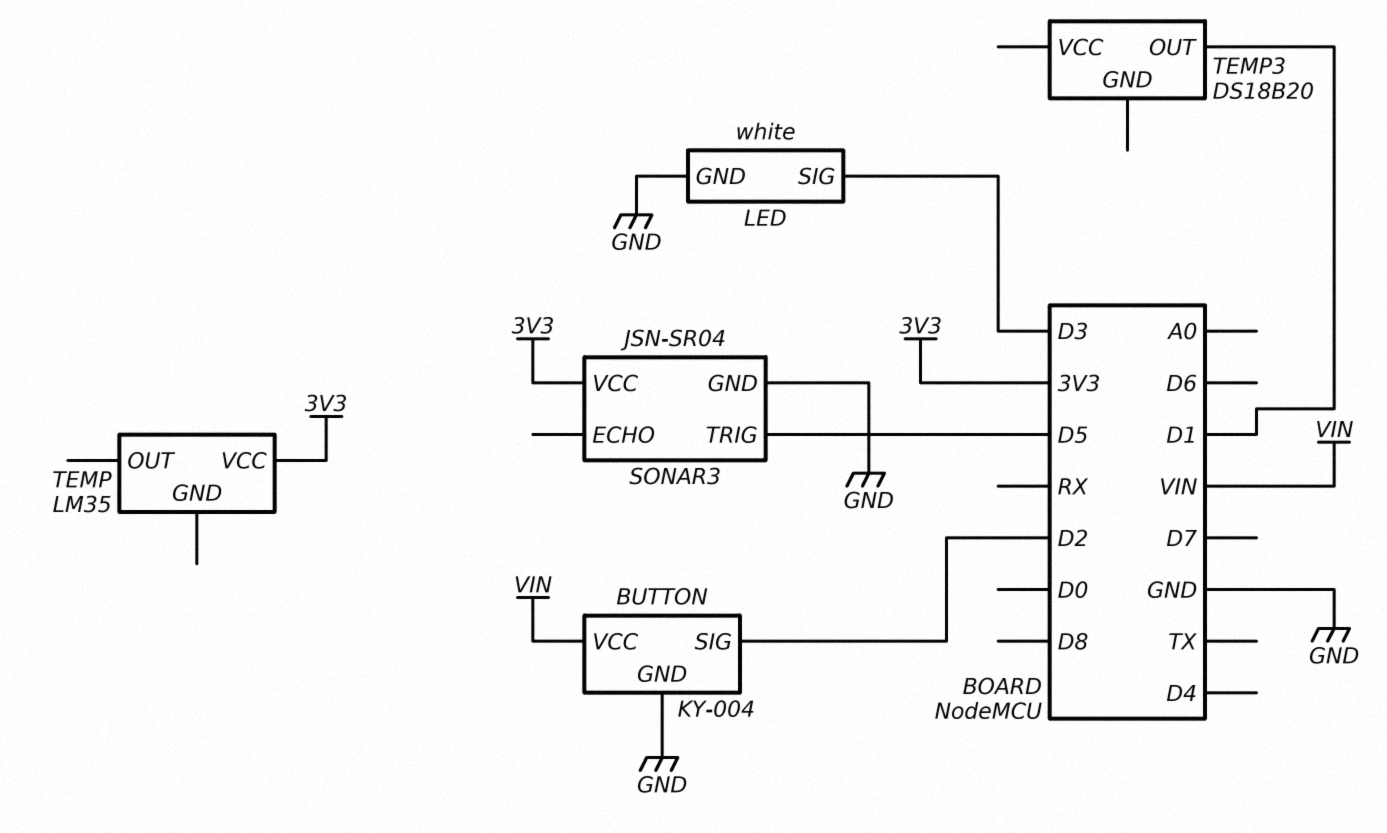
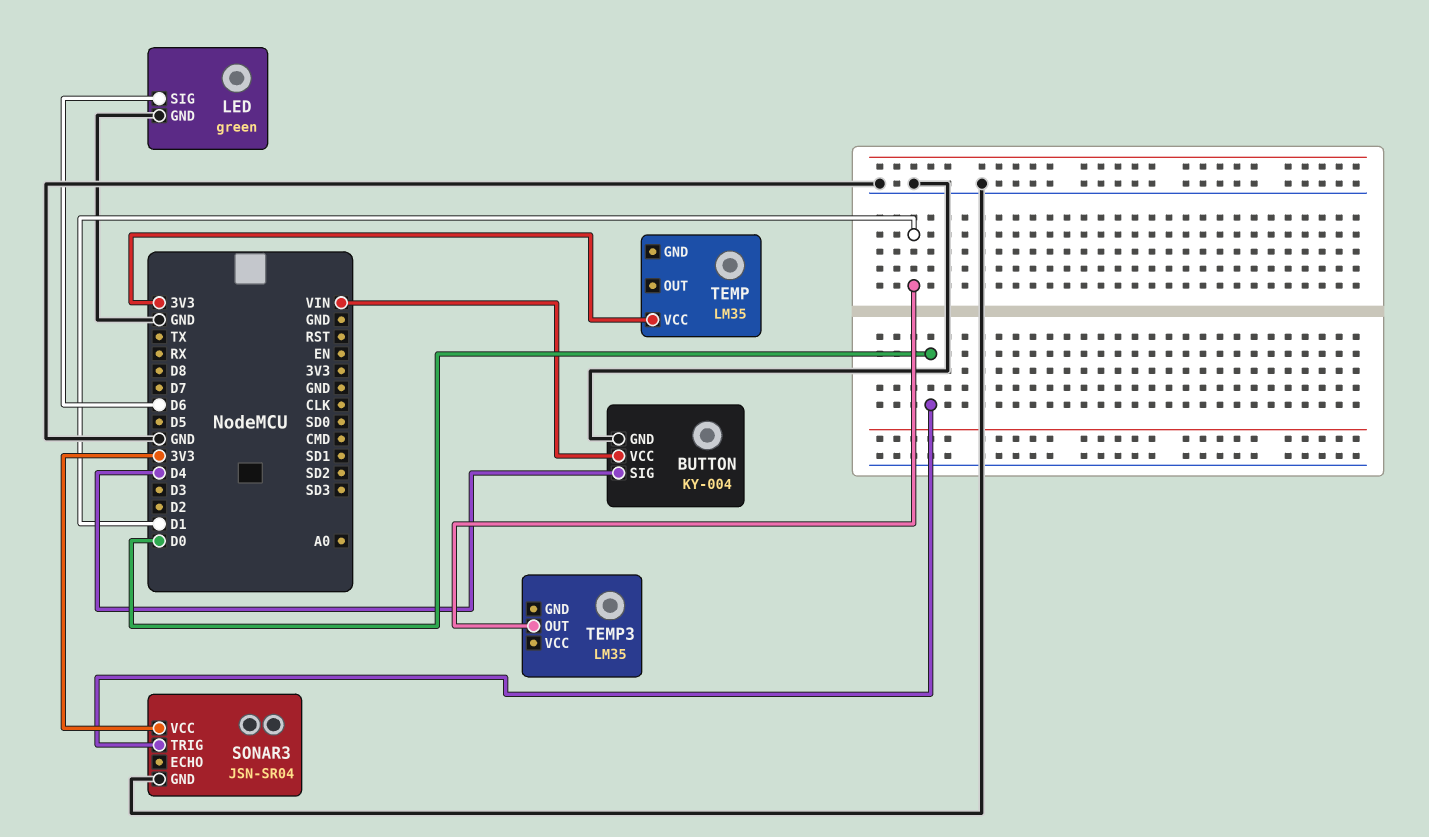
BUTTON pin SIG: D2 -> D4
LED: white -> green
LED pin SIG: D3 -> D6
SONAR3 pin TRIG: D5 -> D0
TEMP3: DS18B20 -> LM35

